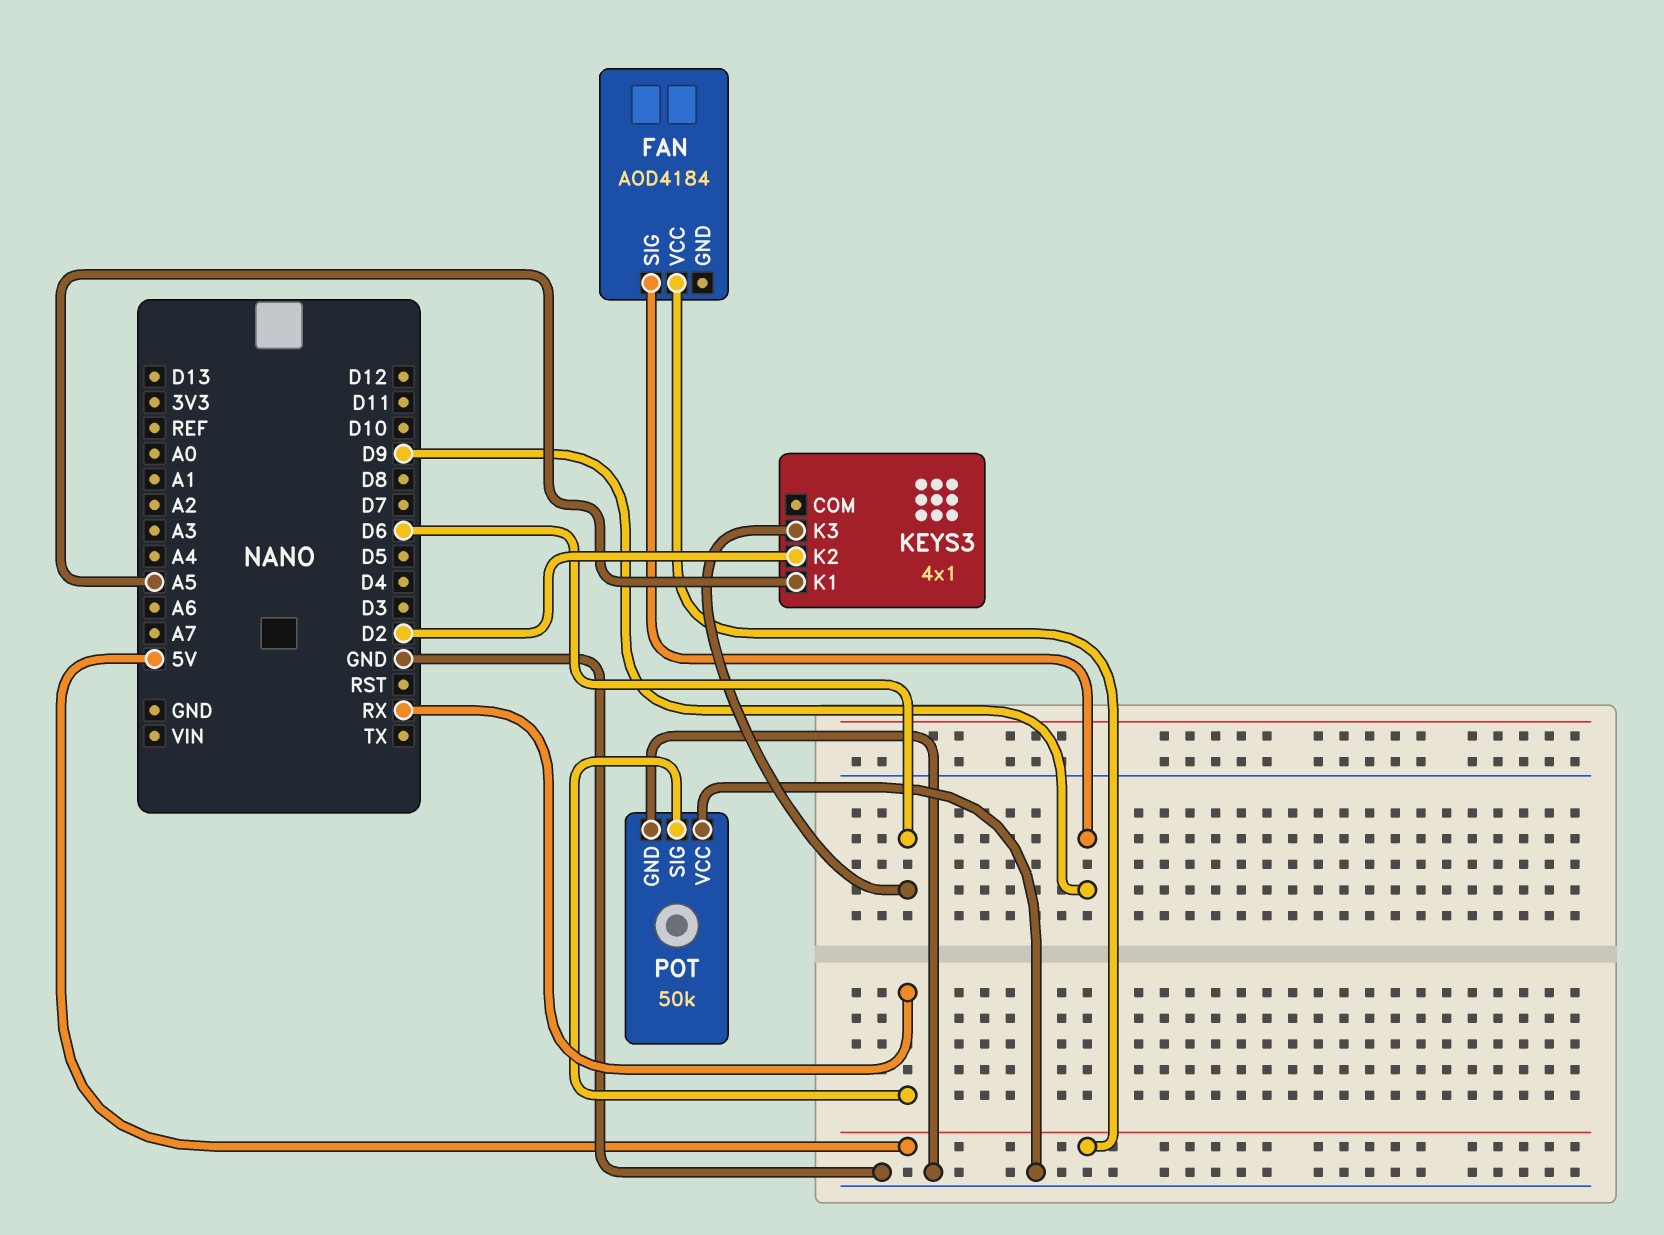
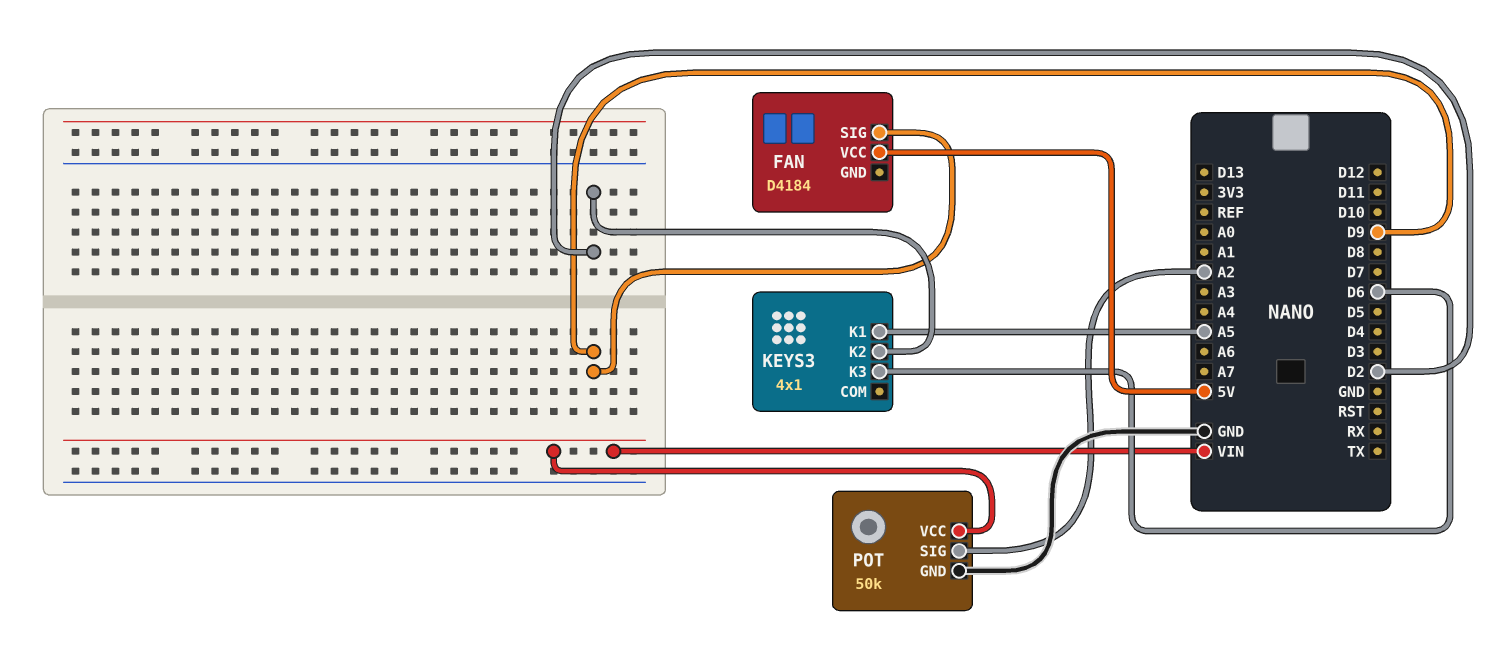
FAN: AOD4184 -> D4184
POT pin SIG: RX -> A2
POT pin VCC: GND -> VIN

